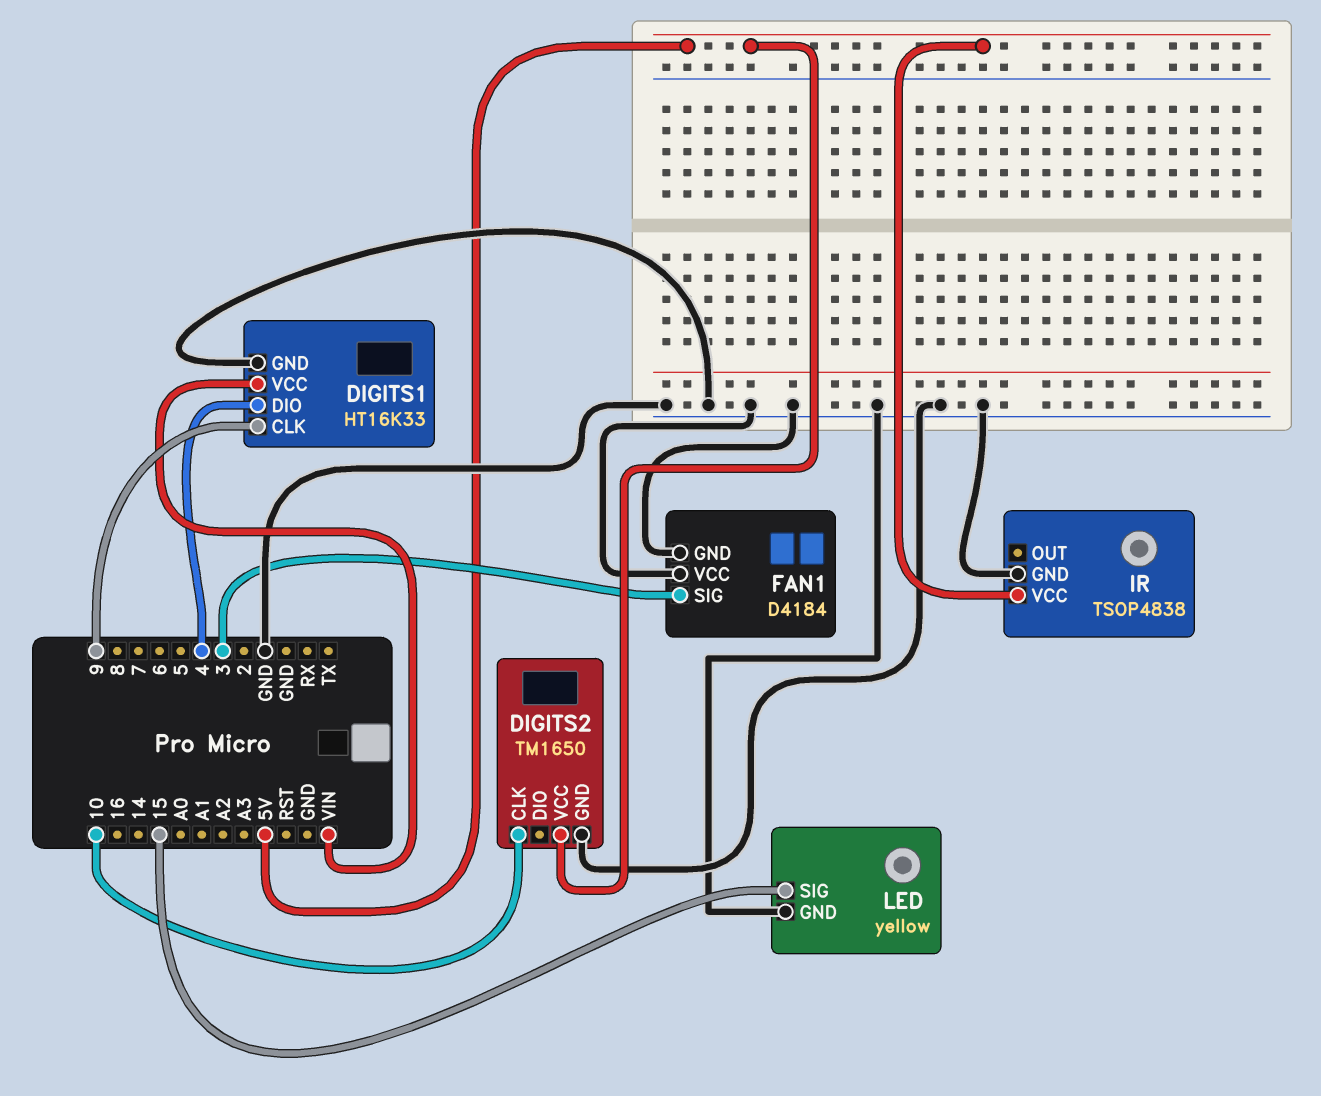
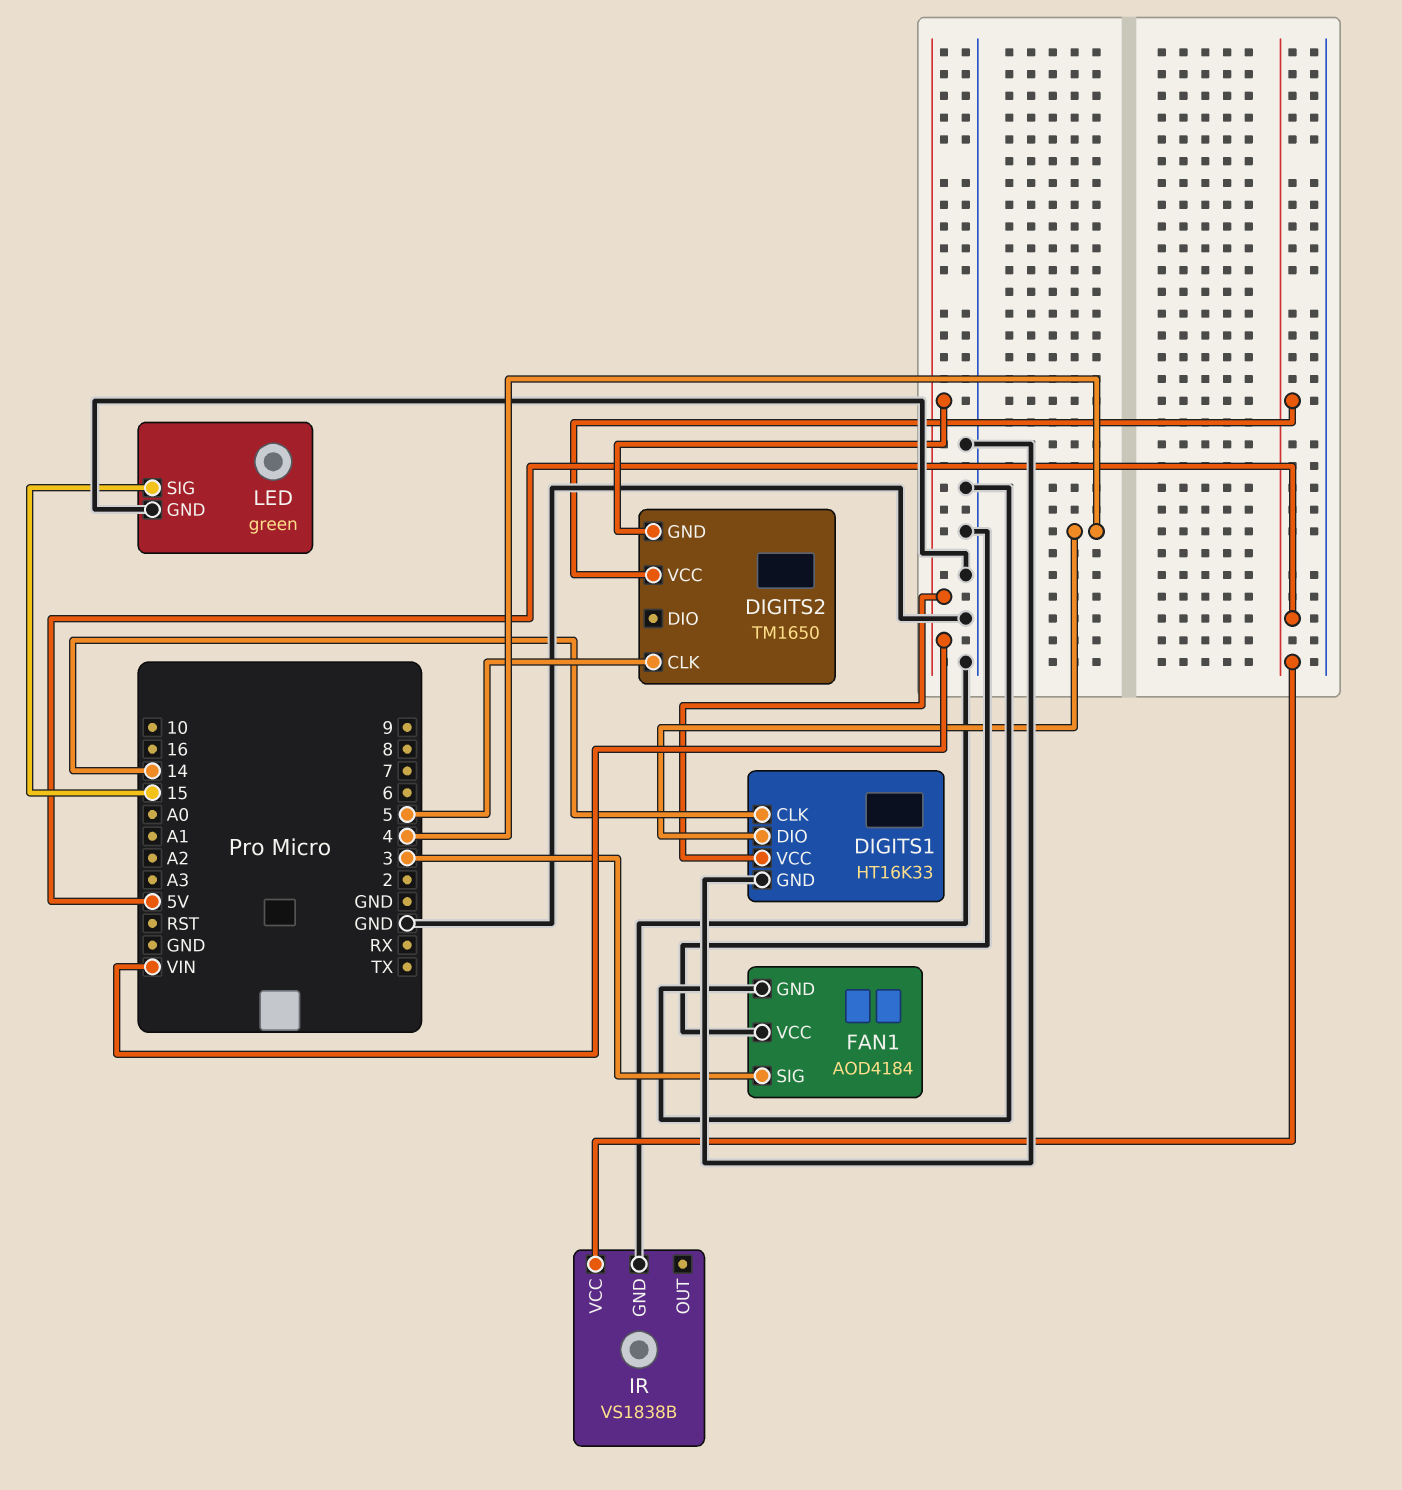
DIGITS1 pin CLK: 9 -> 14
DIGITS2 pin CLK: 10 -> 5
DIGITS2 pin GND: GND -> VIN
FAN1: D4184 -> AOD4184
IR: TSOP4838 -> VS1838B
LED: yellow -> green

